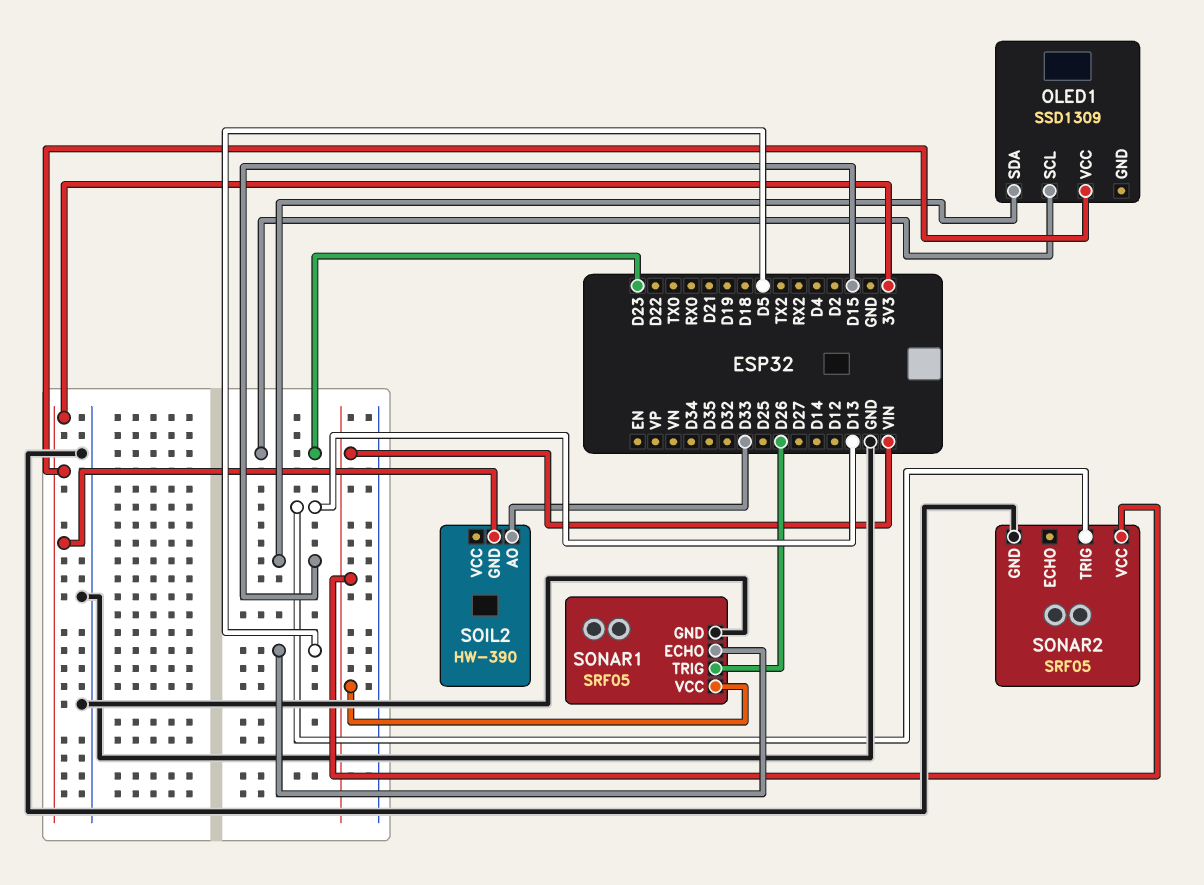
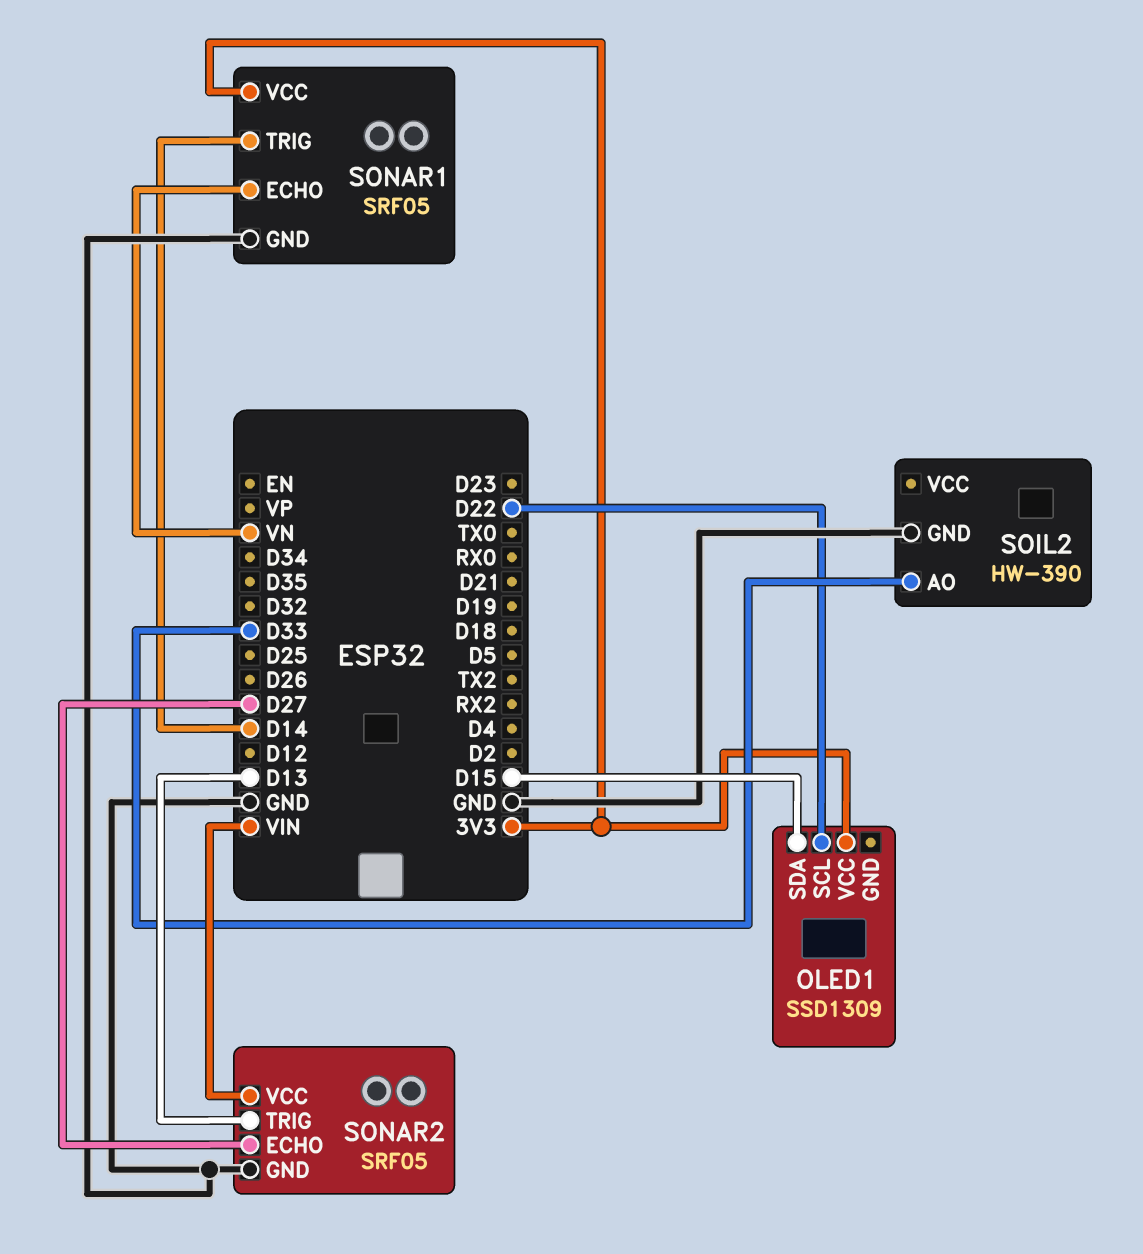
OLED1 pin SCL: D23 -> D22
SOIL2 pin GND: 3V3 -> GND
SONAR1 pin ECHO: D5 -> VN
SONAR1 pin TRIG: D26 -> D14
SONAR1 pin VCC: VIN -> 3V3
SONAR2 pin ECHO: none -> D27

